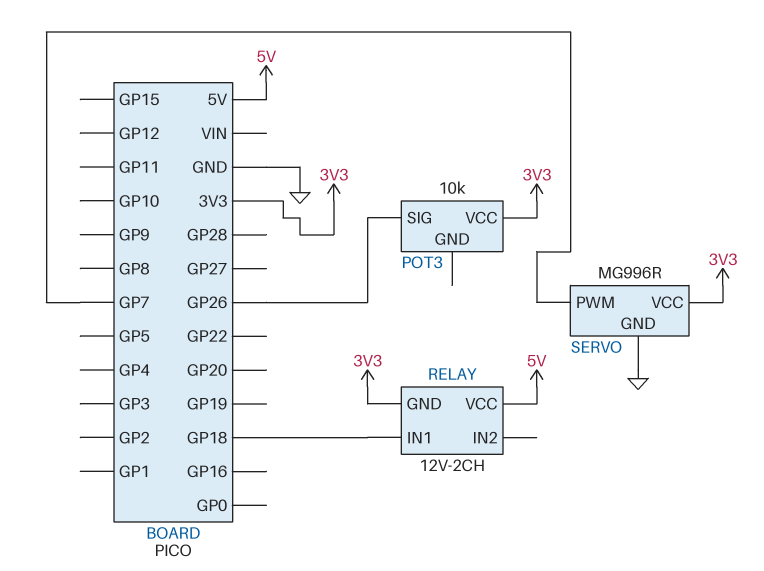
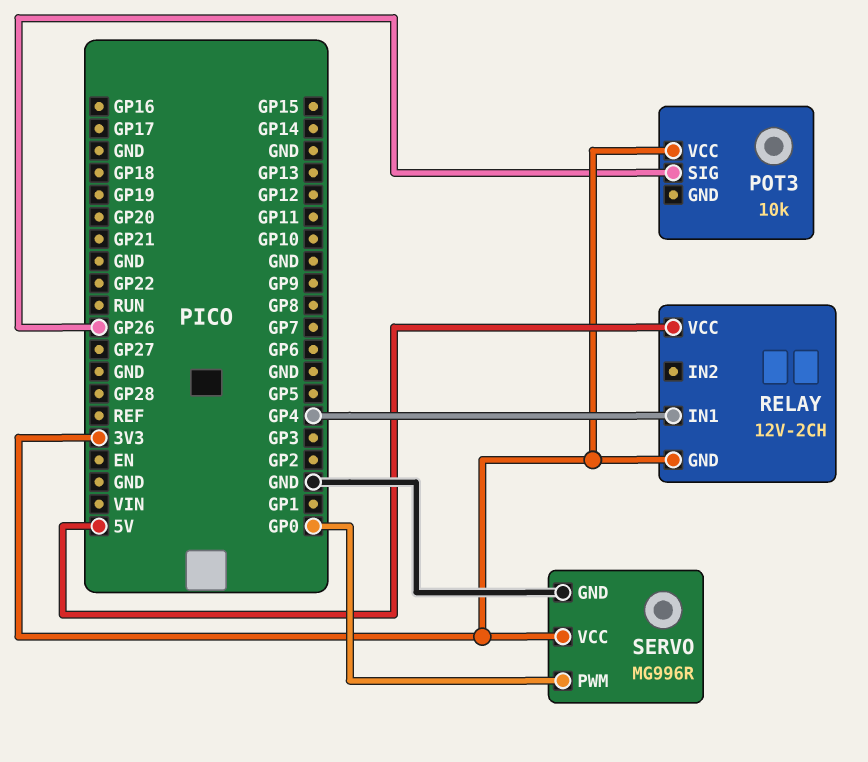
RELAY pin IN1: GP18 -> GP4
SERVO pin PWM: GP7 -> GP0

